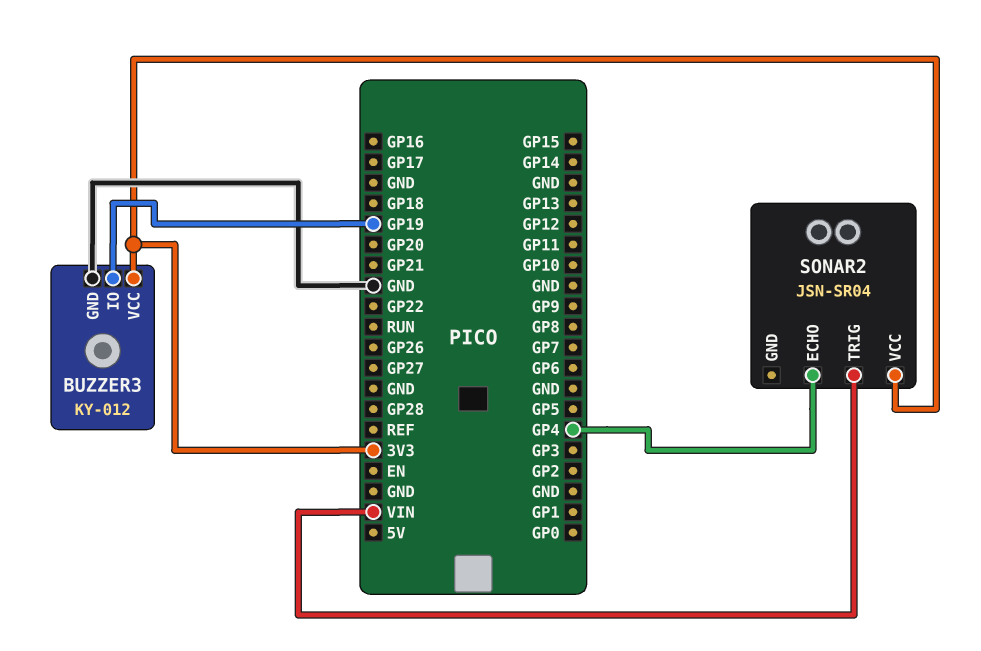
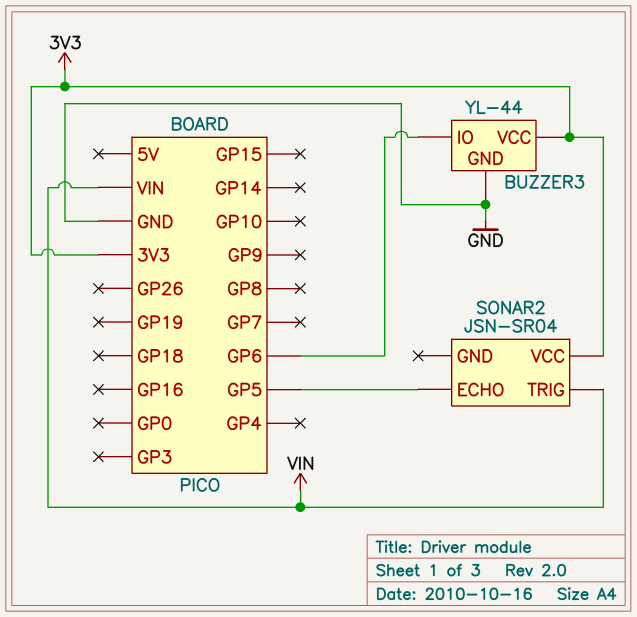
BUZZER3: KY-012 -> YL-44
BUZZER3 pin IO: GP19 -> GP6
SONAR2 pin ECHO: GP4 -> GP5

